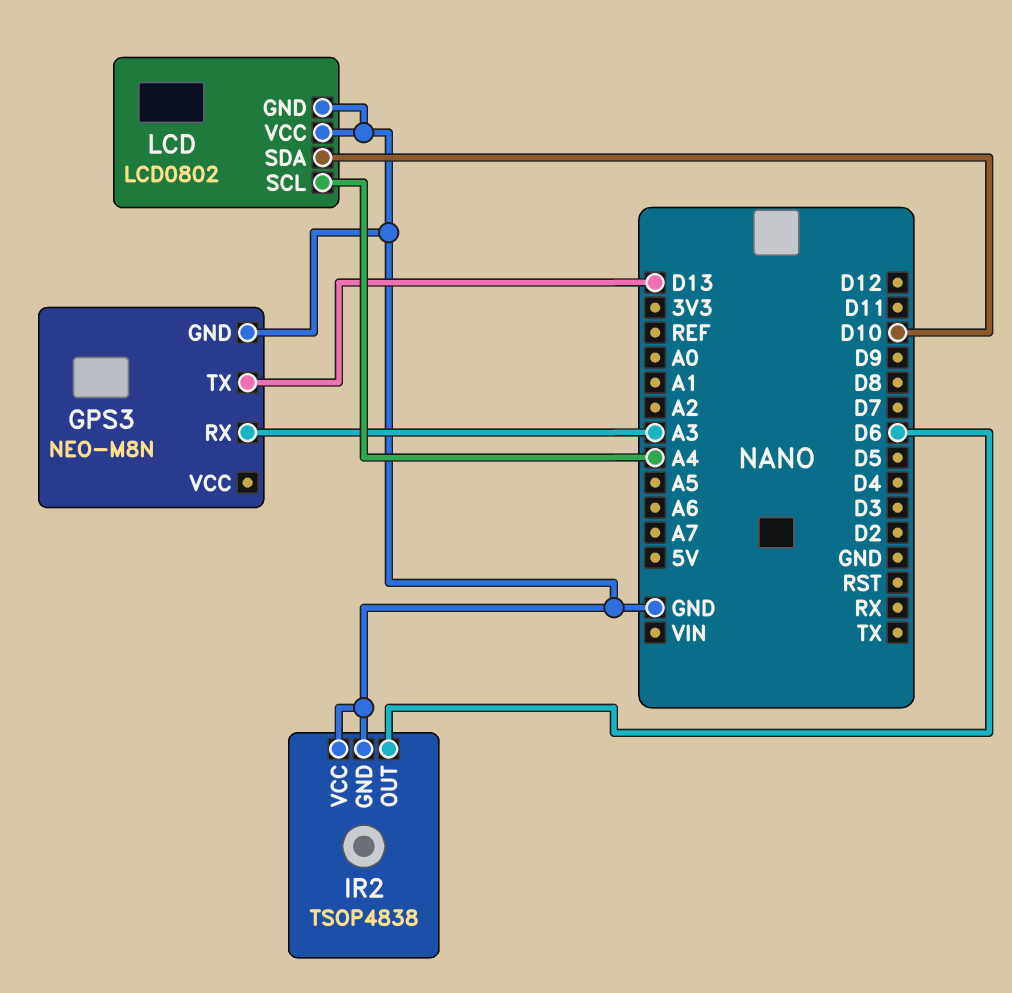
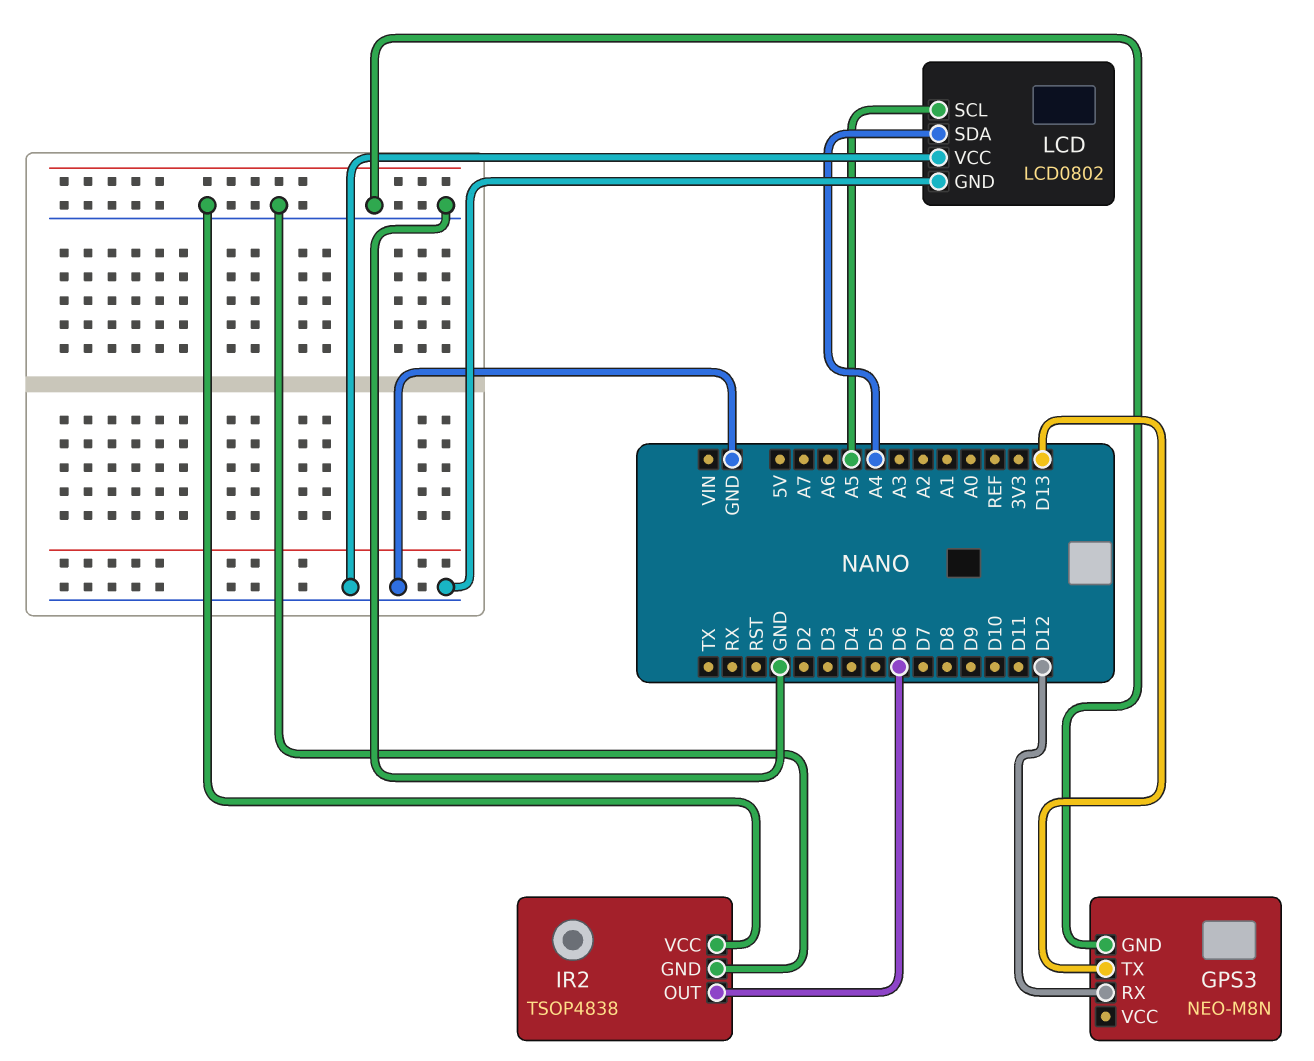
GPS3 pin RX: A3 -> D12
LCD pin SCL: A4 -> A5
LCD pin SDA: D10 -> A4

